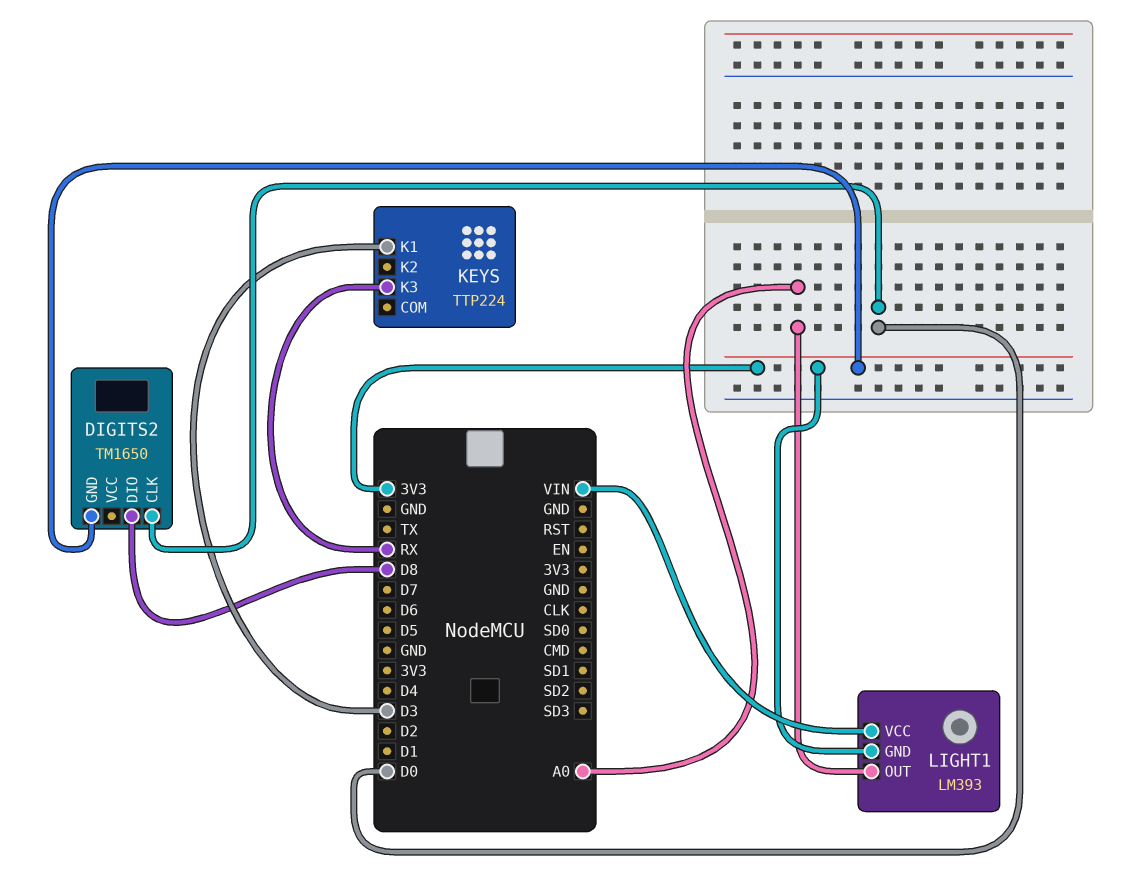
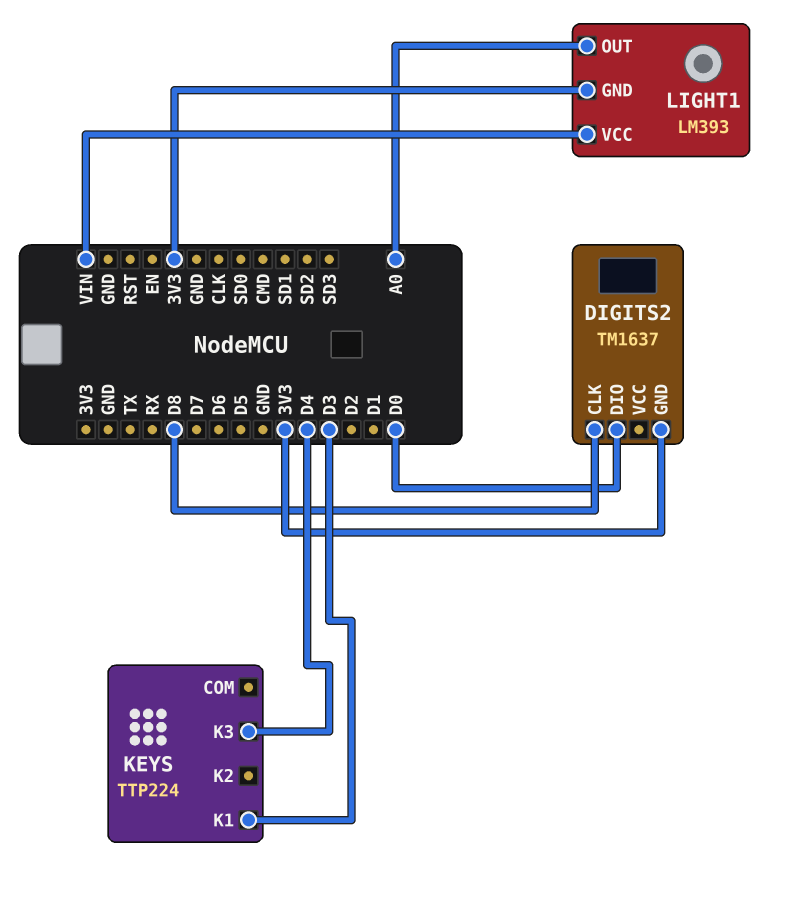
DIGITS2: TM1650 -> TM1637
DIGITS2 pin CLK: D0 -> D8
DIGITS2 pin DIO: D8 -> D0
KEYS pin K3: RX -> D4

